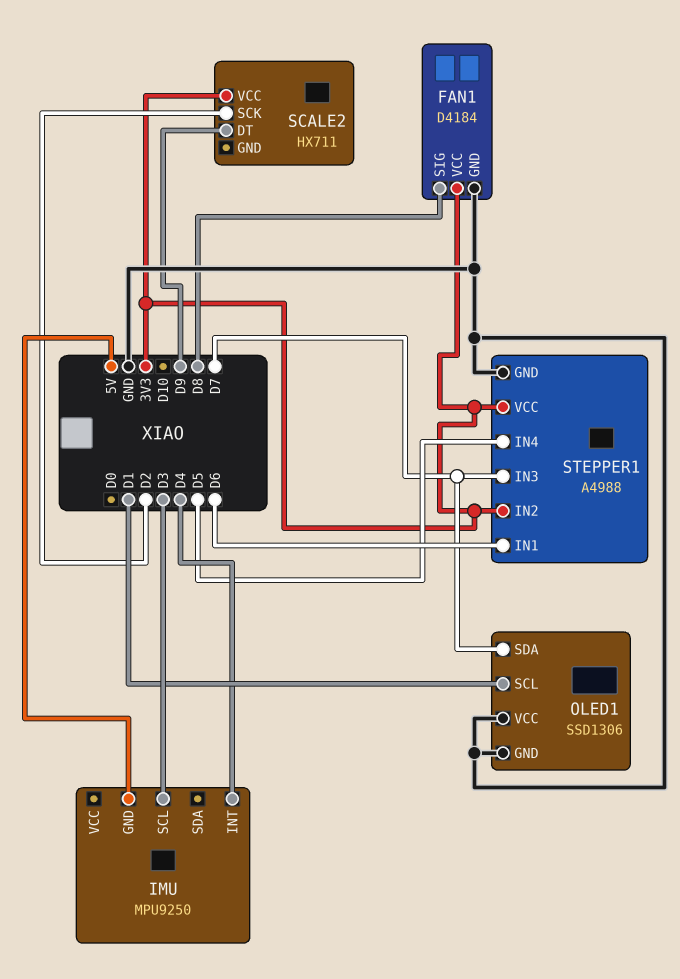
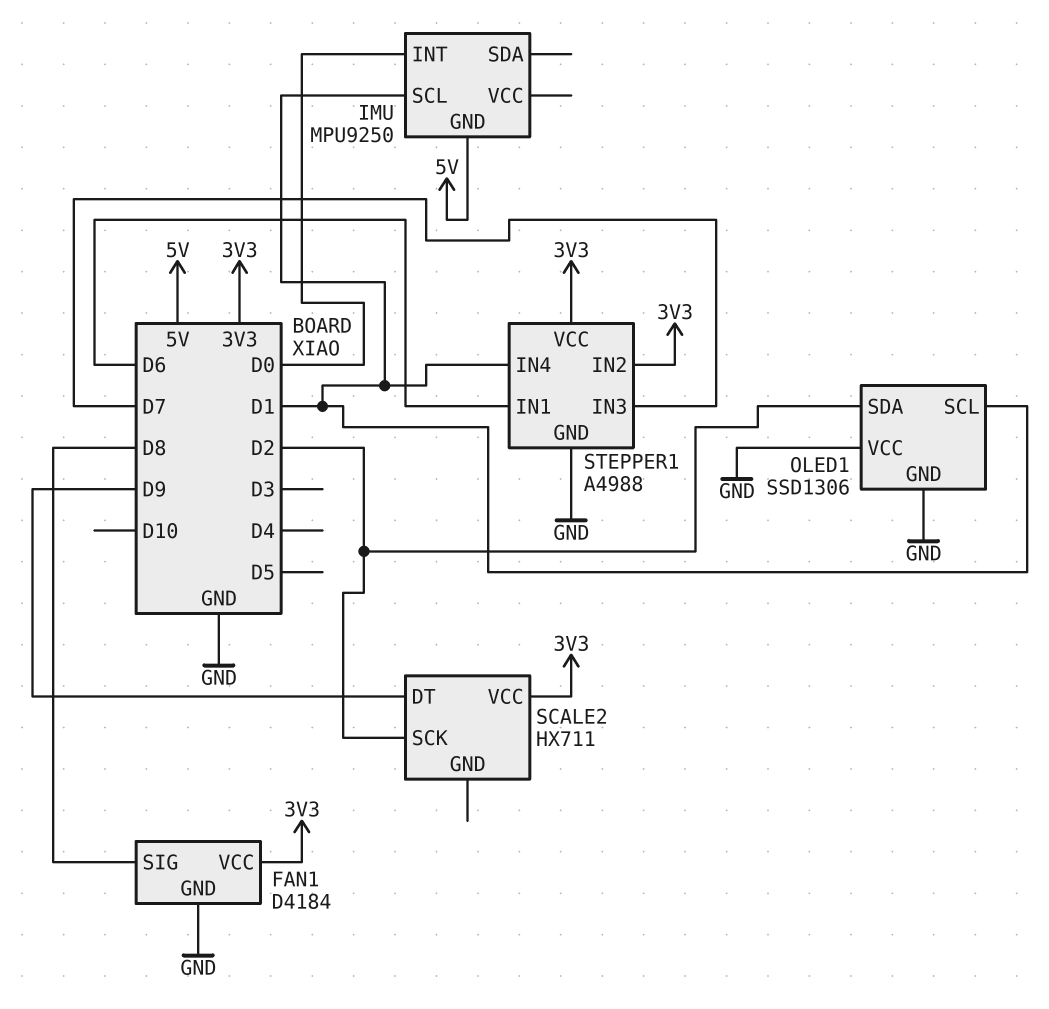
IMU pin INT: D4 -> D0
IMU pin SCL: D3 -> D1
OLED1 pin SDA: D7 -> D2
STEPPER1 pin IN4: D5 -> D1

